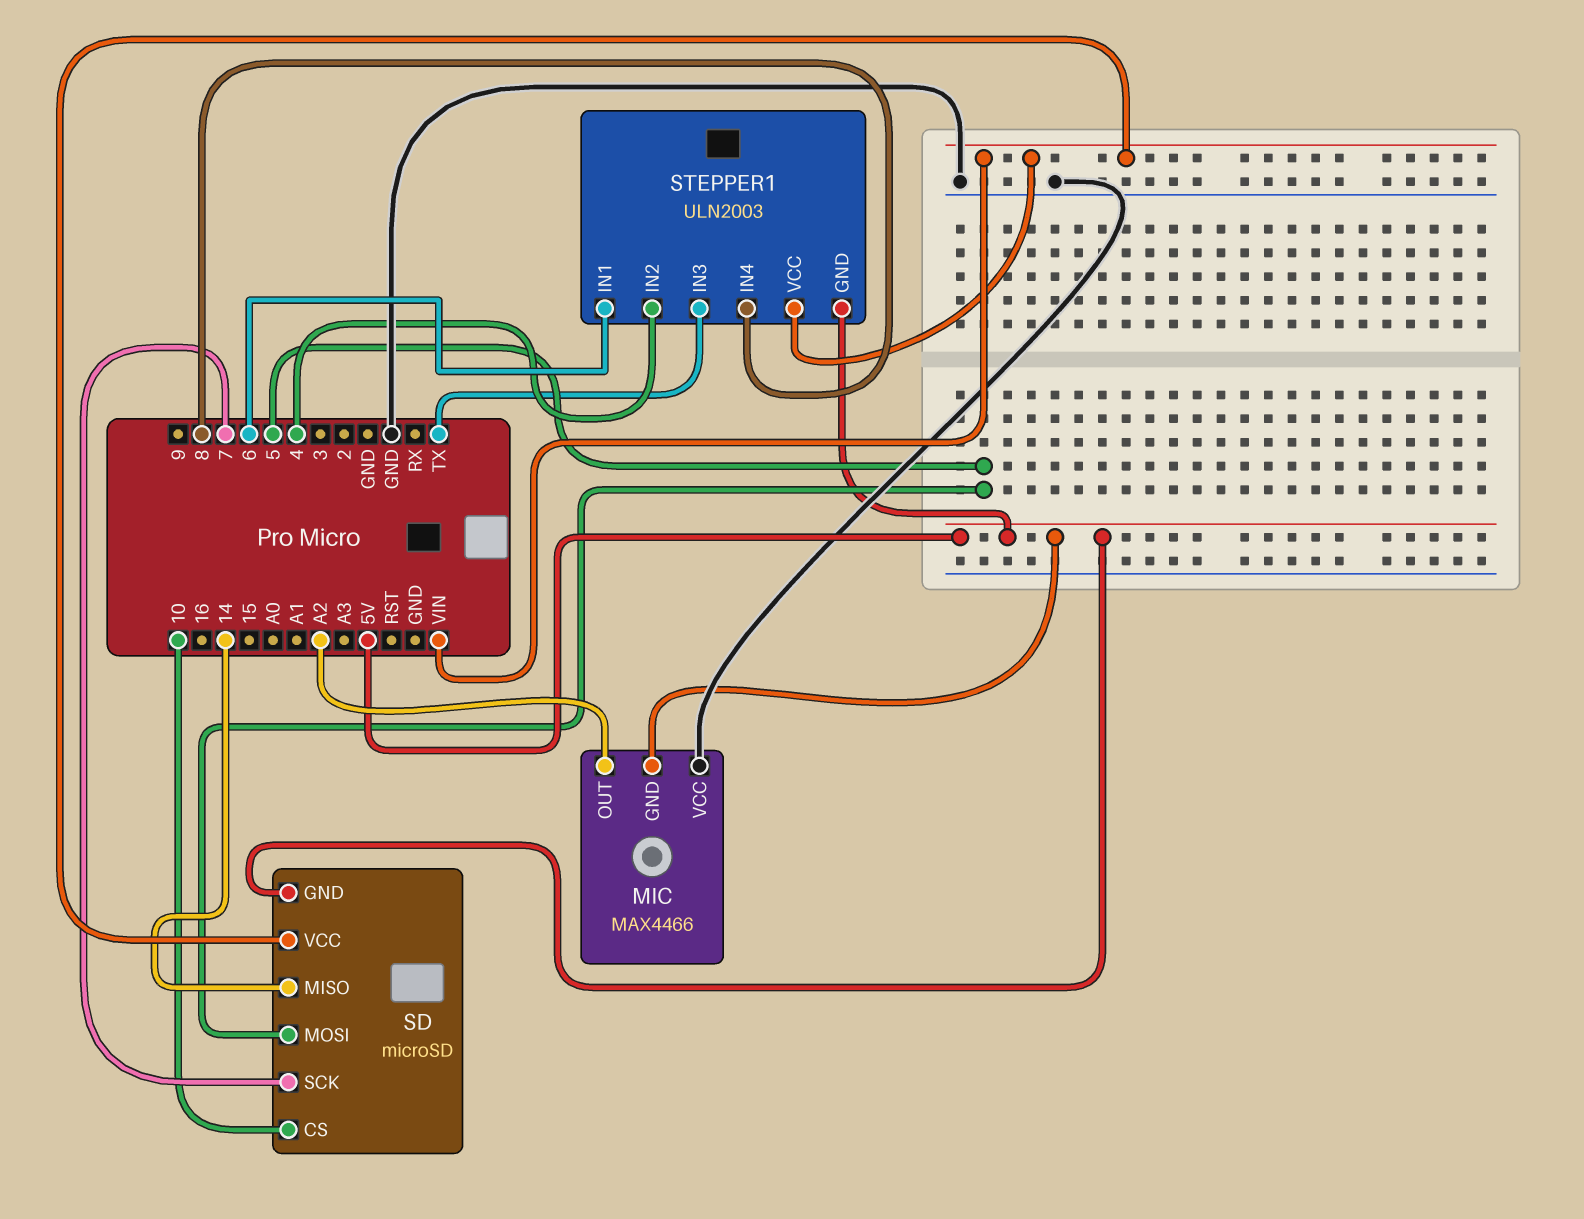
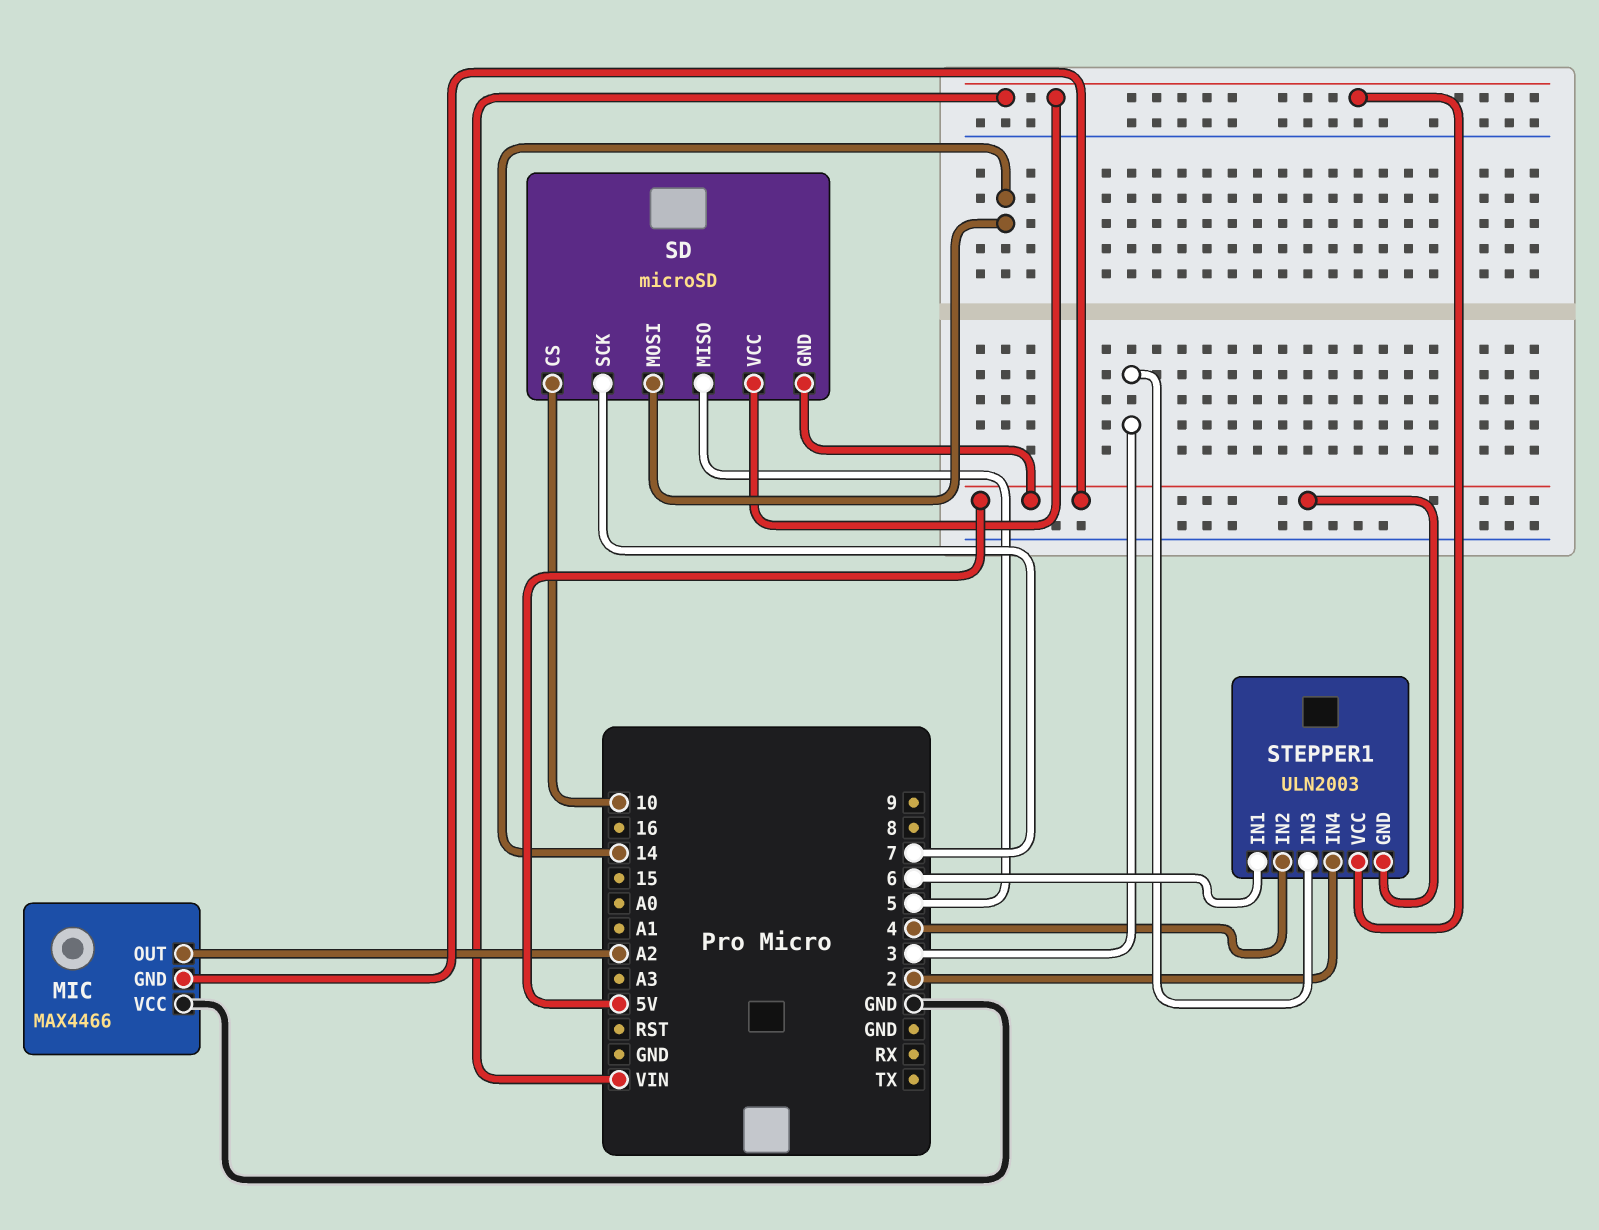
SD pin MISO: 14 -> 5
SD pin MOSI: 5 -> 14
STEPPER1 pin IN3: TX -> 3
STEPPER1 pin IN4: 8 -> 2

